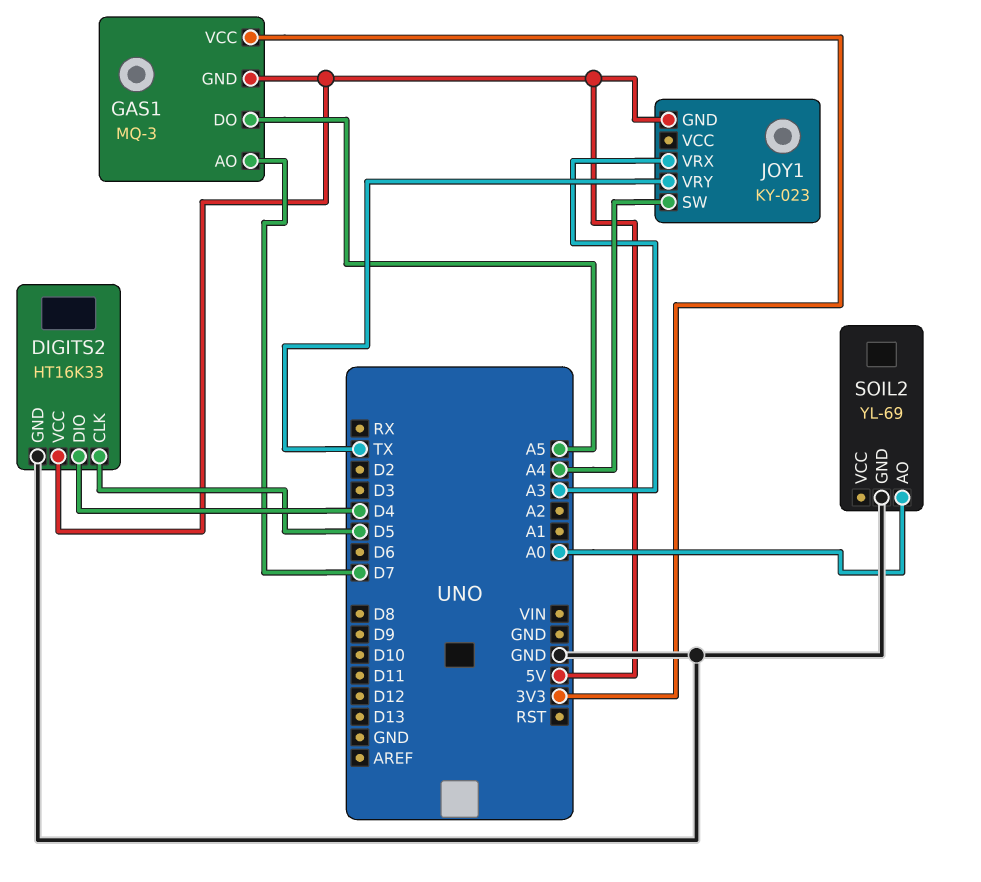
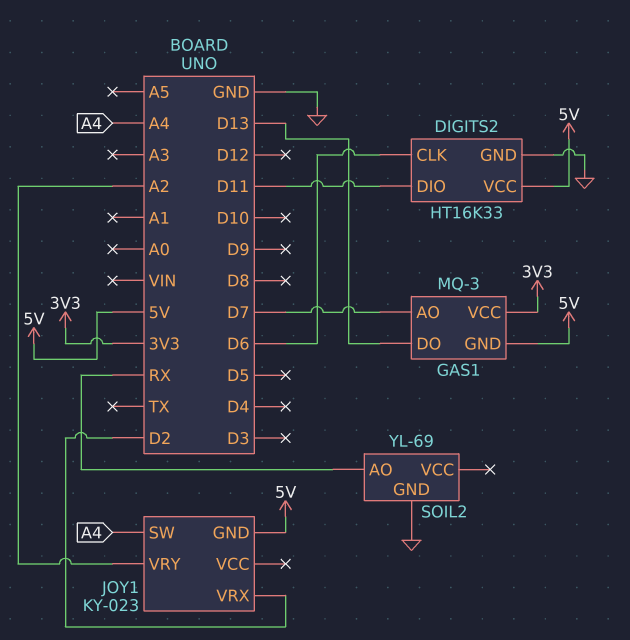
DIGITS2 pin CLK: D5 -> D6
DIGITS2 pin DIO: D4 -> D11
GAS1 pin DO: A5 -> D13
JOY1 pin VRX: A3 -> D2
JOY1 pin VRY: TX -> A2
SOIL2 pin AO: A0 -> RX

